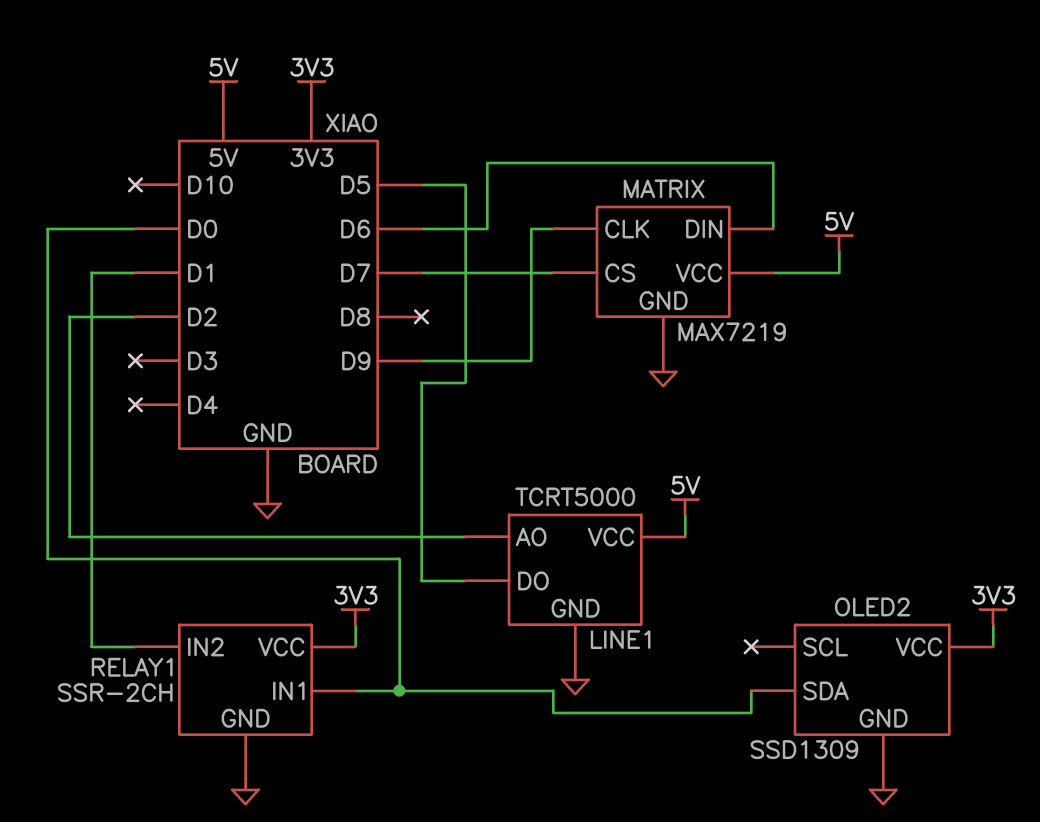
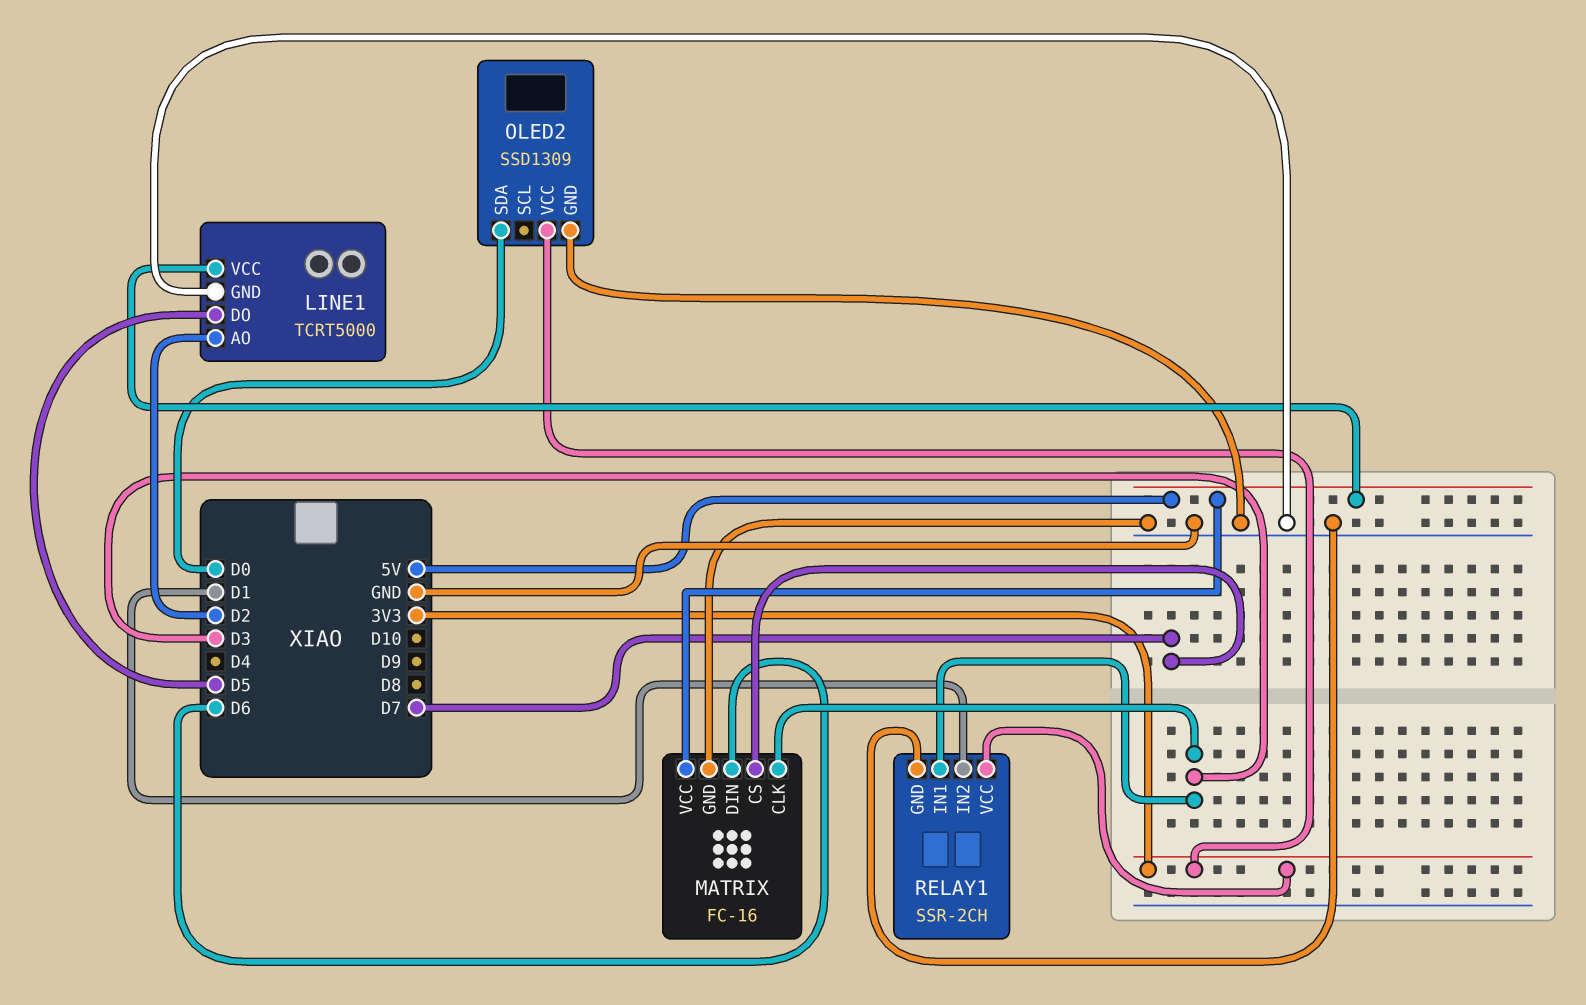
MATRIX: MAX7219 -> FC-16
MATRIX pin CLK: D9 -> D3
RELAY1 pin IN1: D0 -> D3

